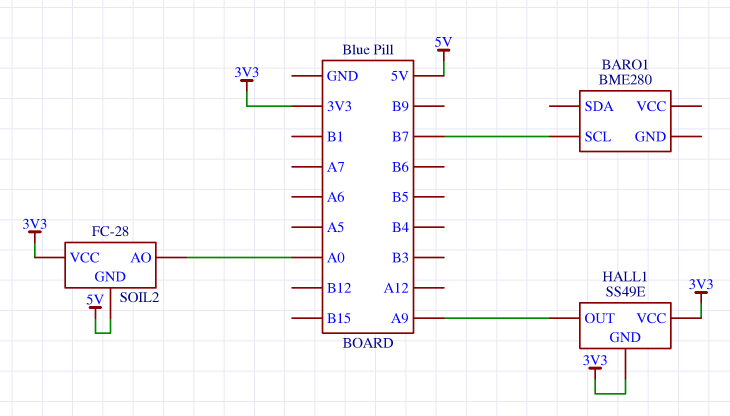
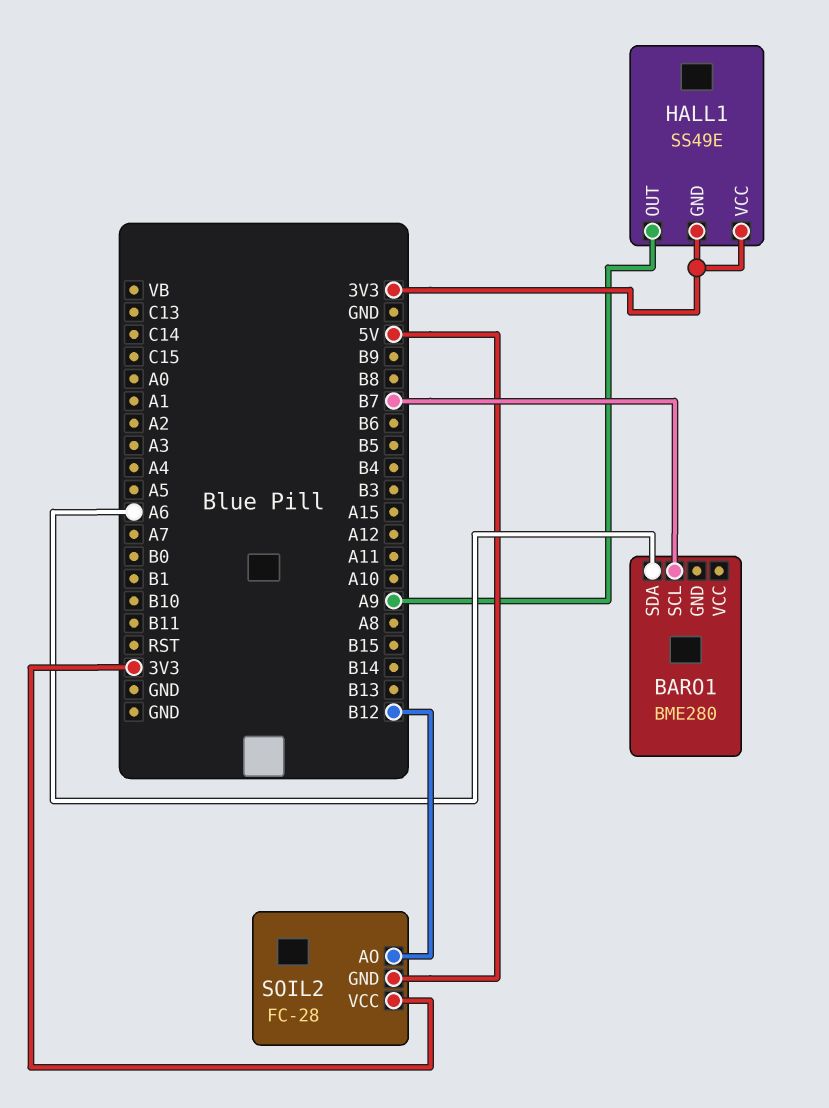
BARO1 pin SDA: none -> A6
SOIL2 pin AO: A0 -> B12

